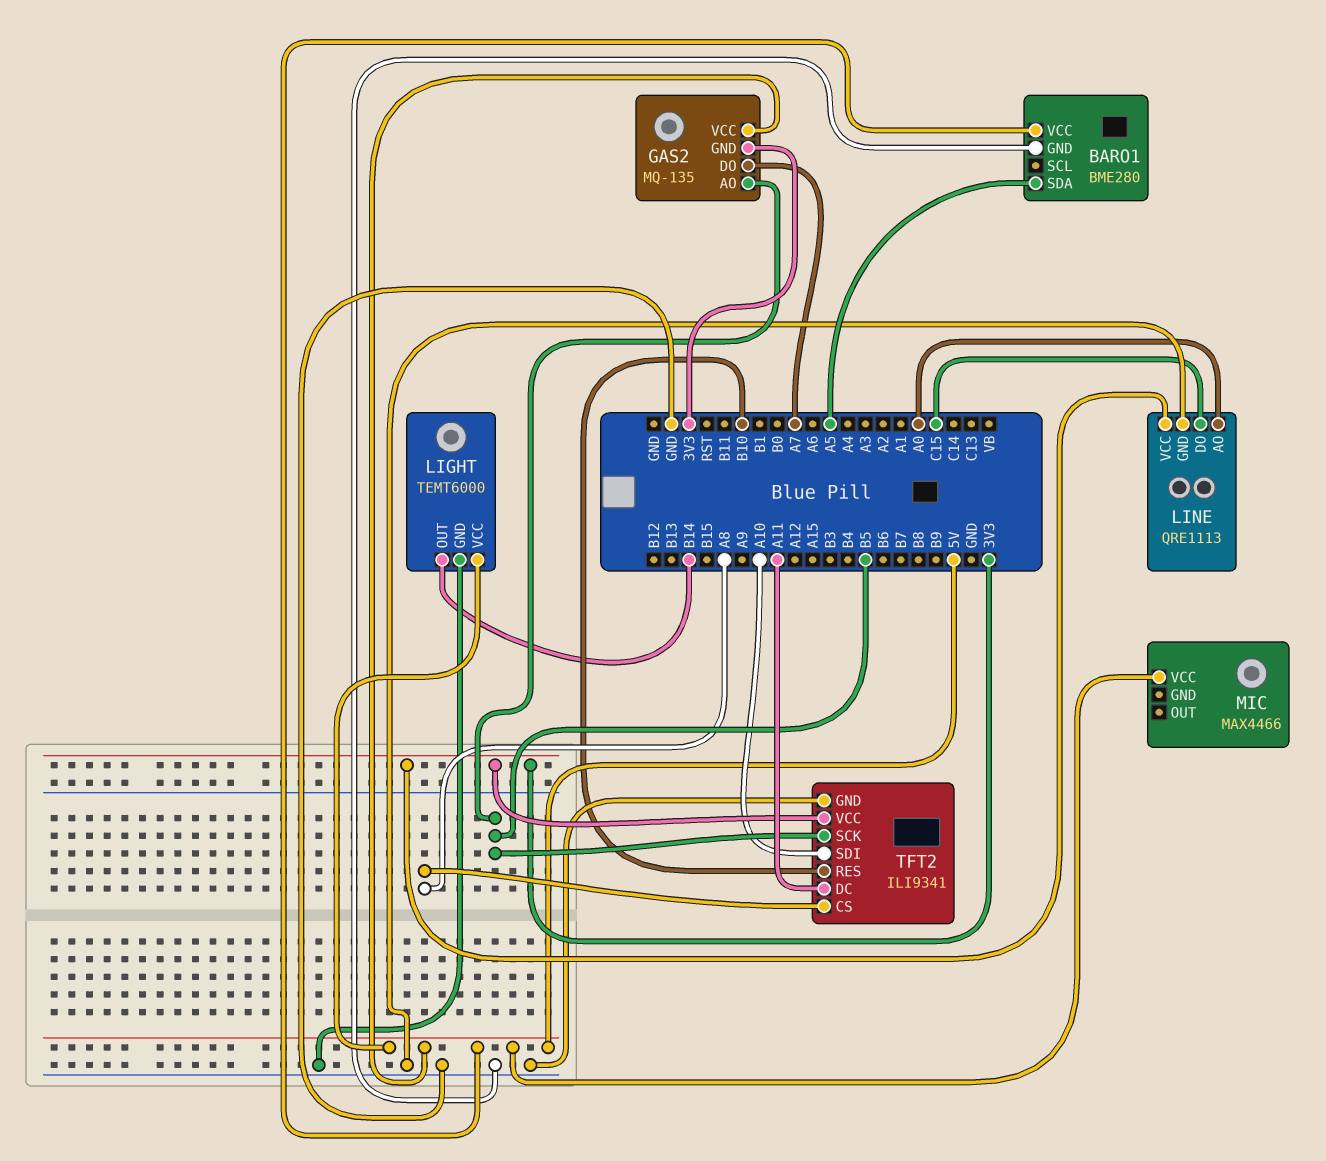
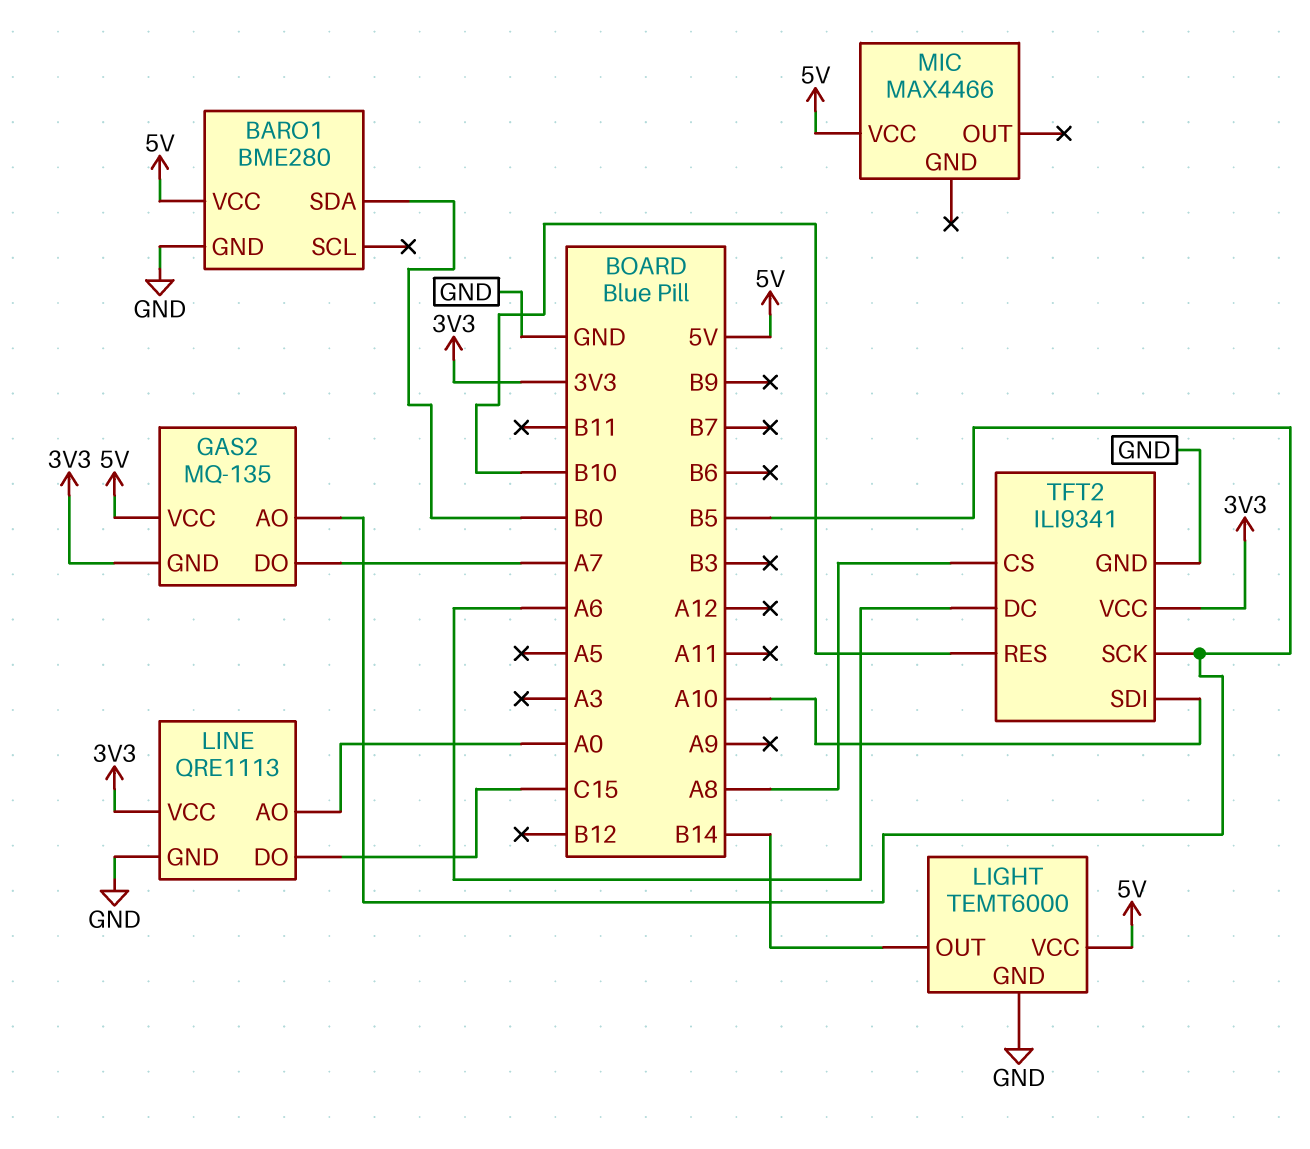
BARO1 pin SDA: A5 -> B0
TFT2 pin DC: A11 -> A6

